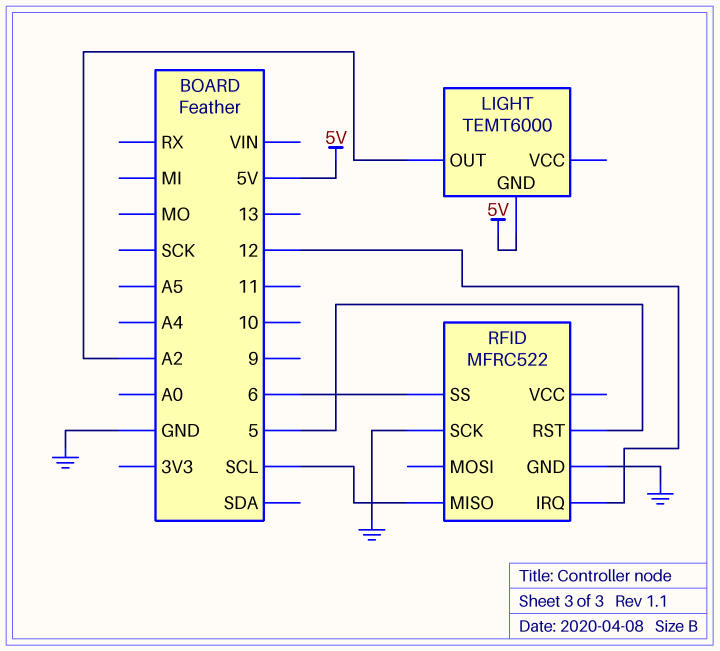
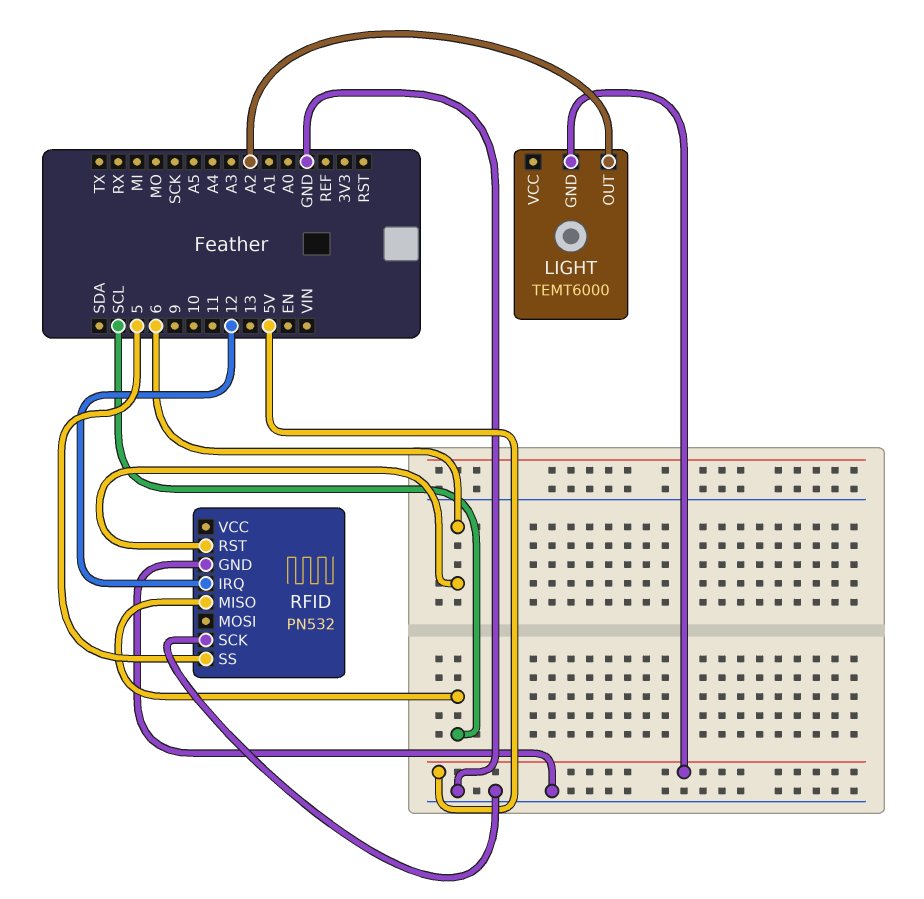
RFID: MFRC522 -> PN532
RFID pin RST: 5 -> 6
RFID pin SS: 6 -> 5

